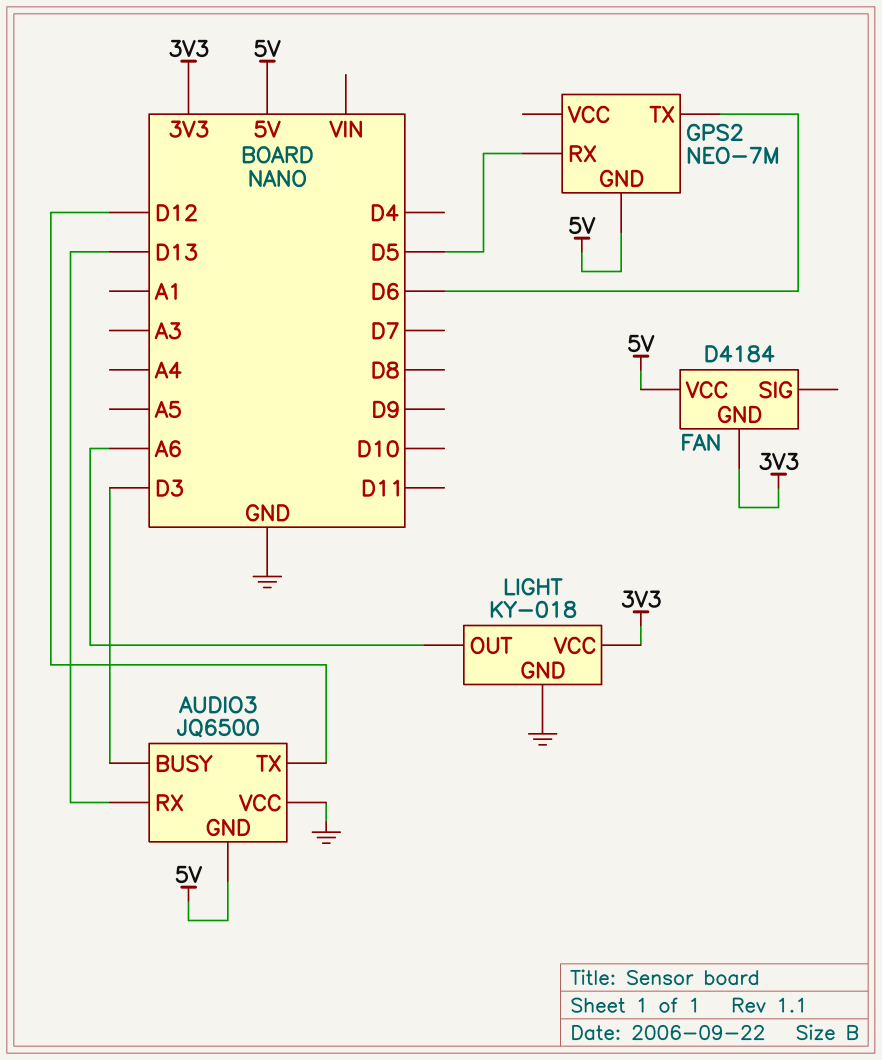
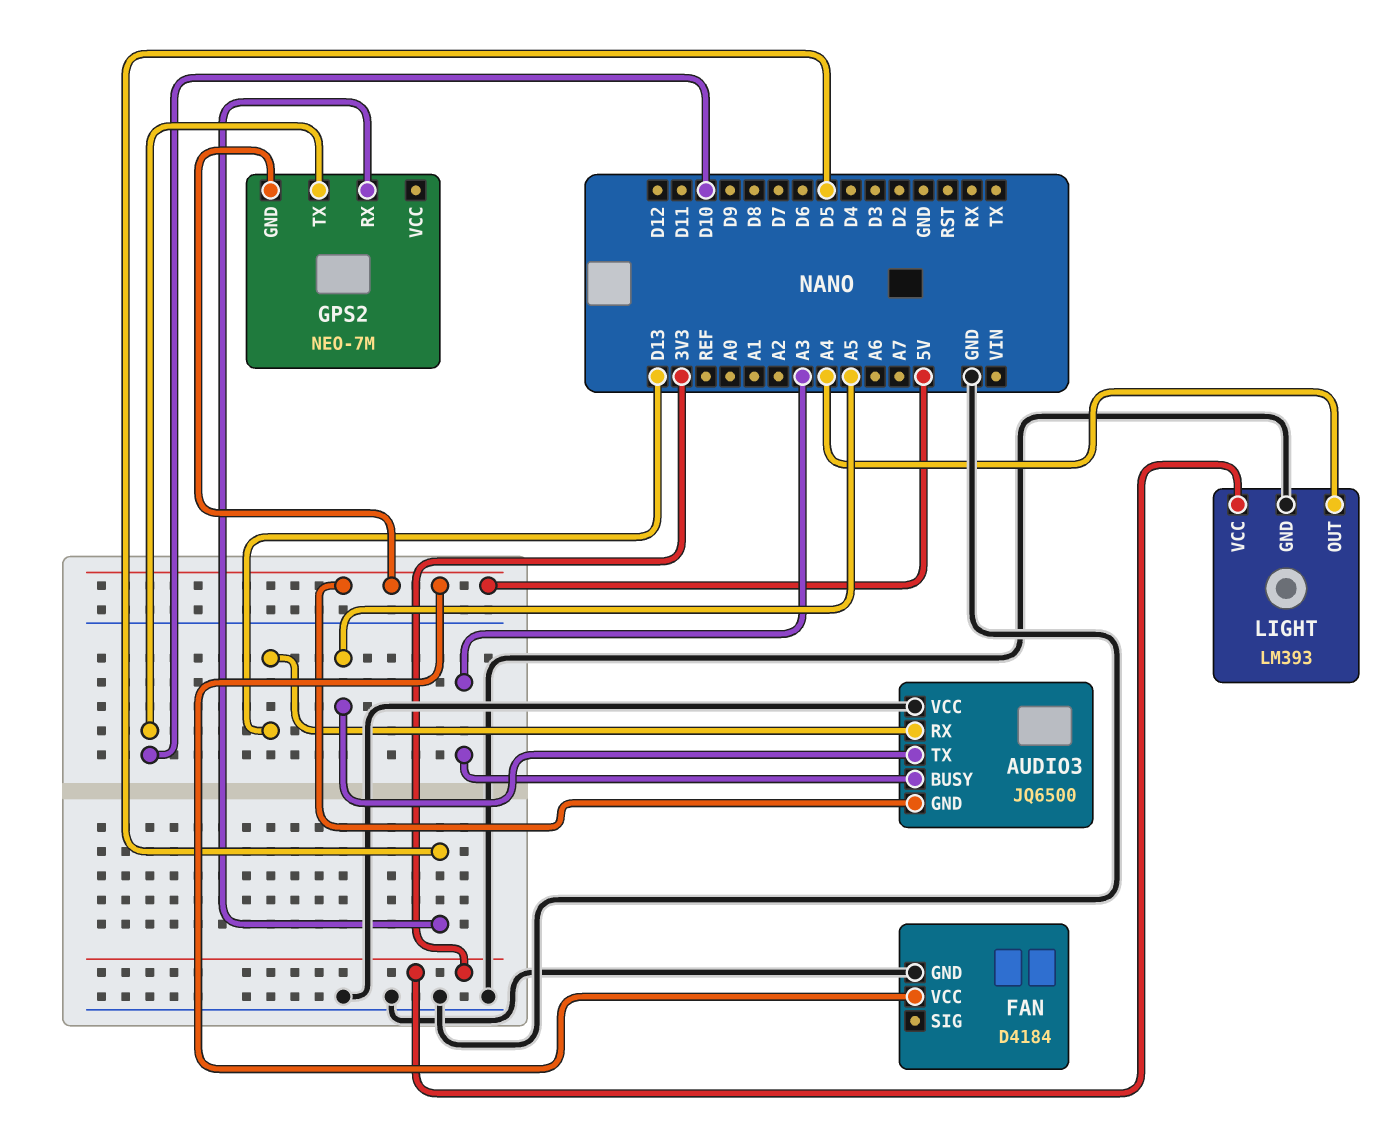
AUDIO3 pin BUSY: D3 -> A3
AUDIO3 pin TX: D12 -> A5
FAN pin GND: 3V3 -> GND
GPS2 pin TX: D6 -> D10
LIGHT: KY-018 -> LM393
LIGHT pin OUT: A6 -> A4

